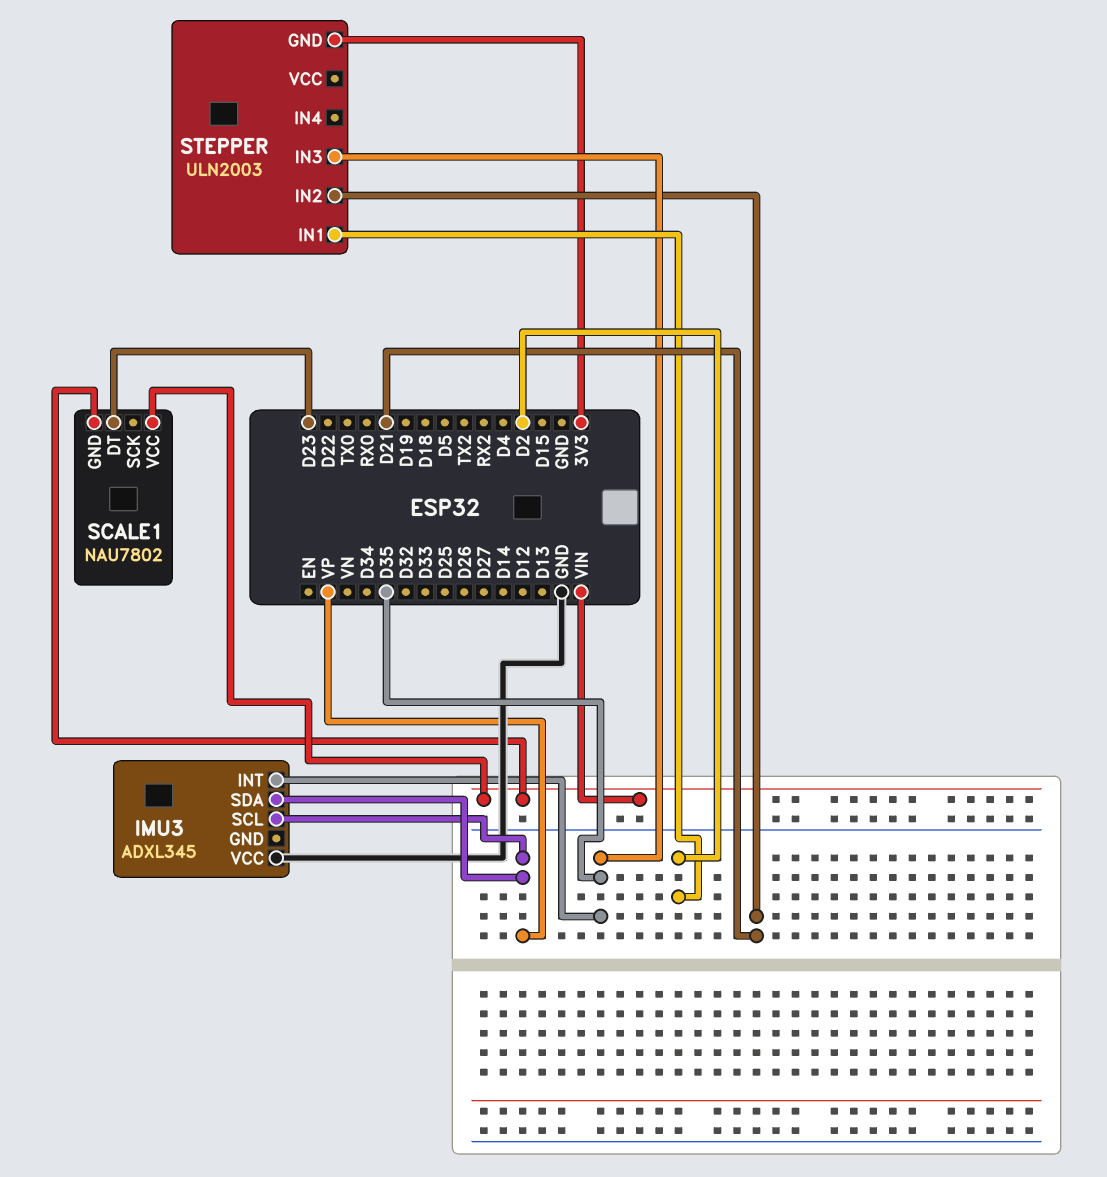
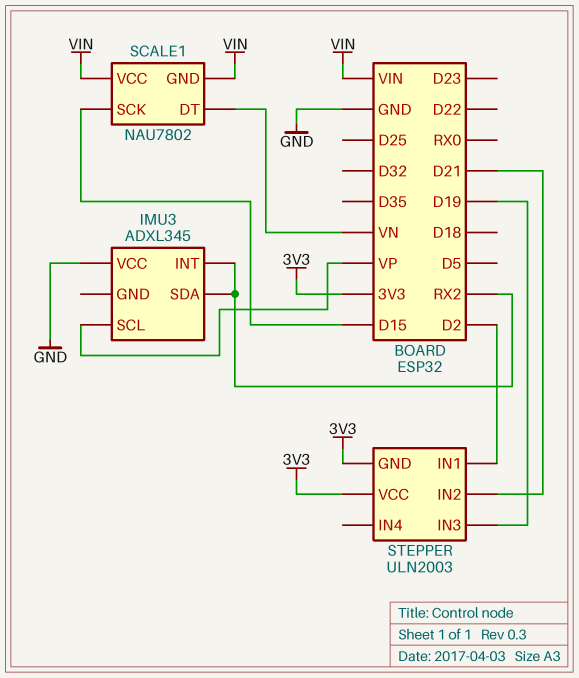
IMU3 pin INT: D35 -> RX2
IMU3 pin SDA: VP -> RX2
SCALE1 pin DT: D23 -> VN
SCALE1 pin SCK: none -> D15
STEPPER pin IN3: D35 -> D19
STEPPER pin VCC: none -> 3V3

